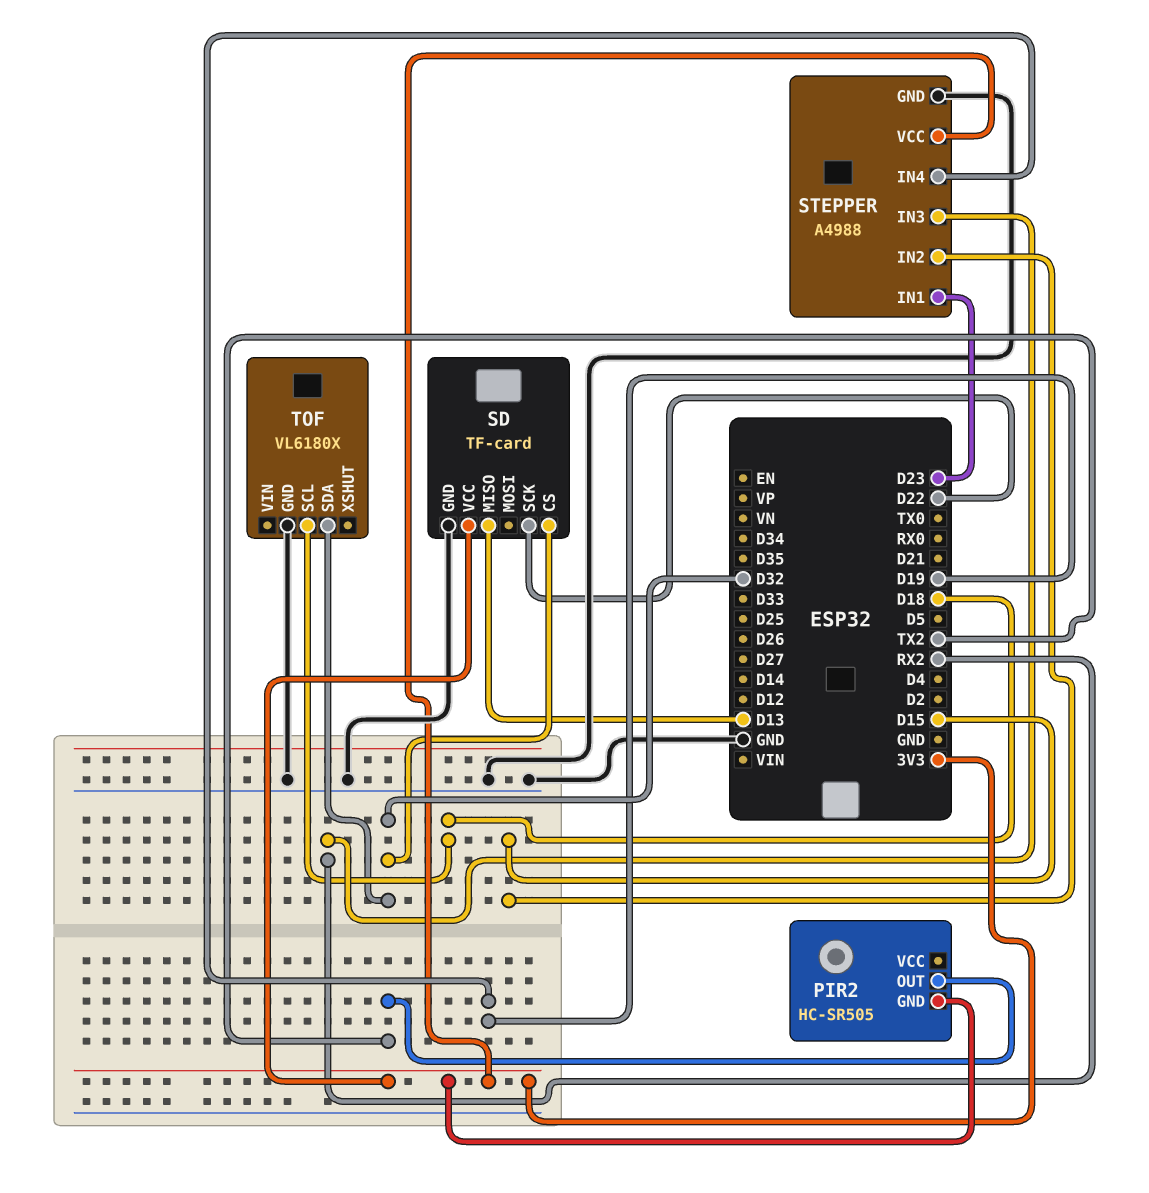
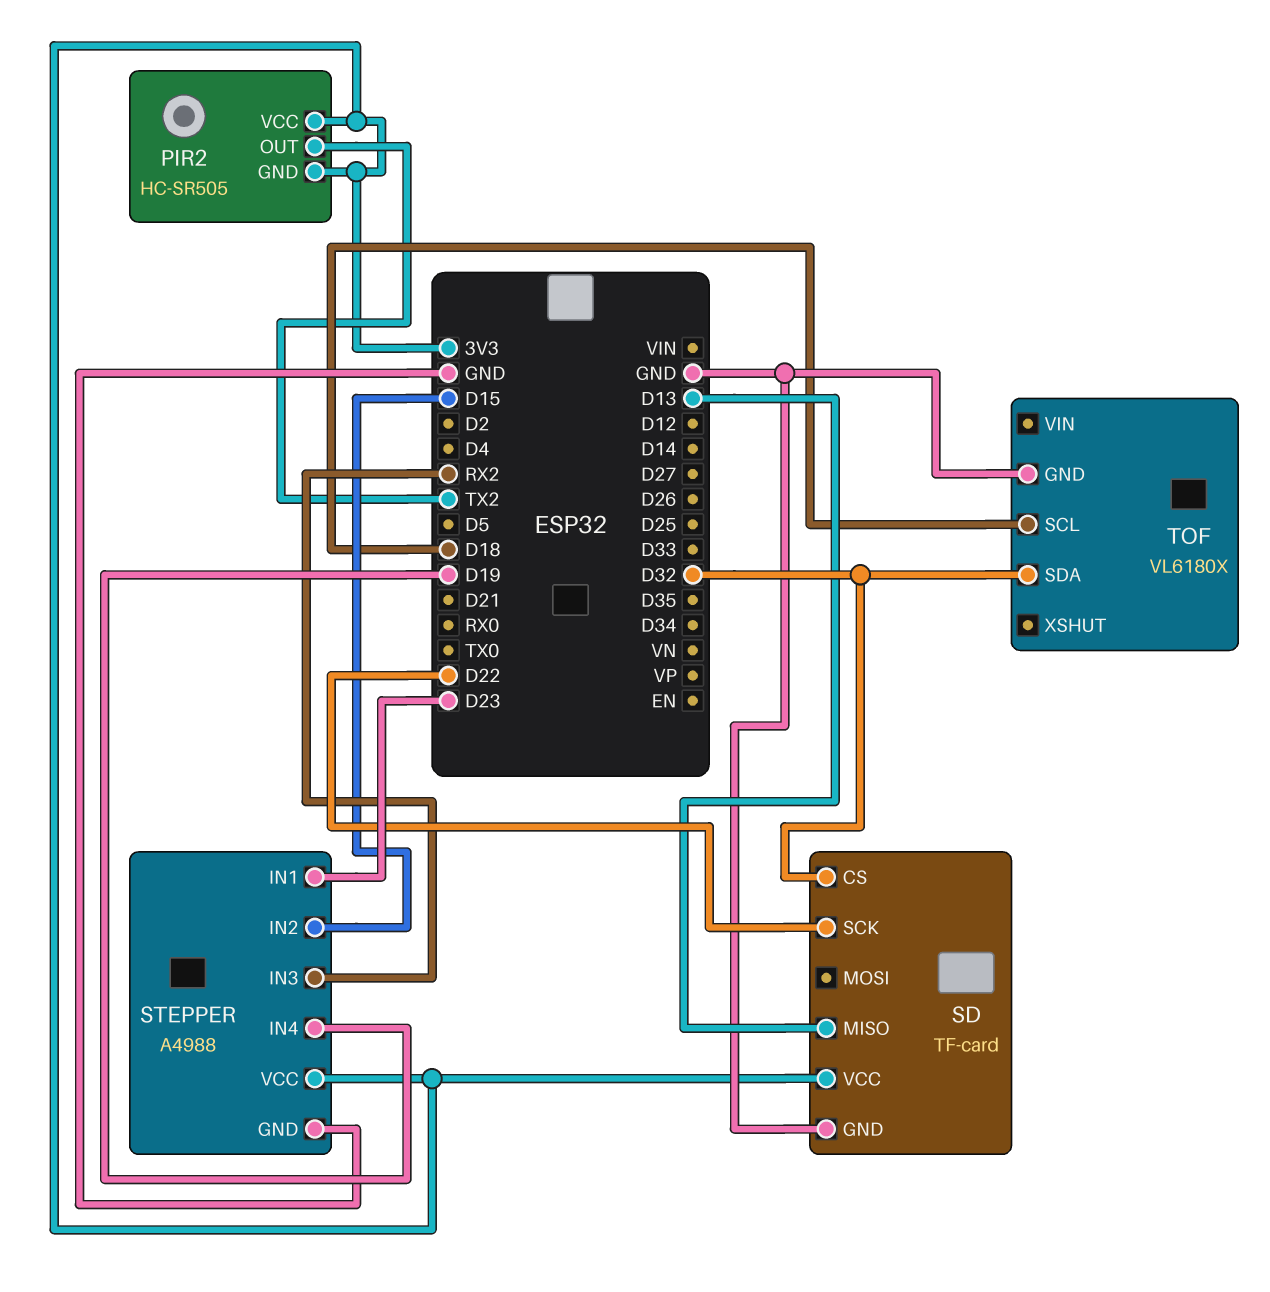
PIR2 pin VCC: none -> 3V3

